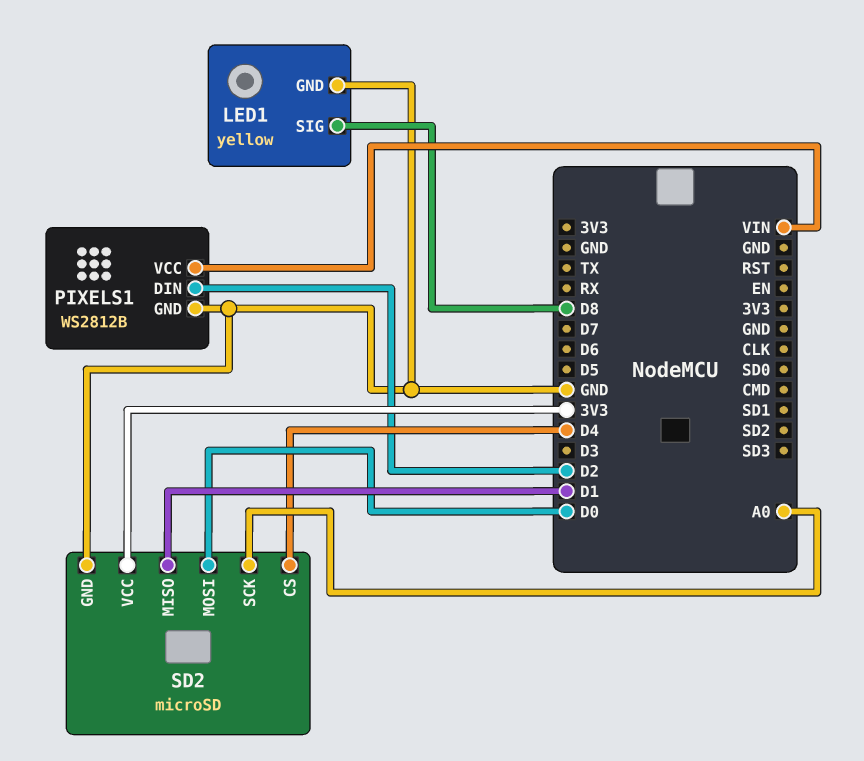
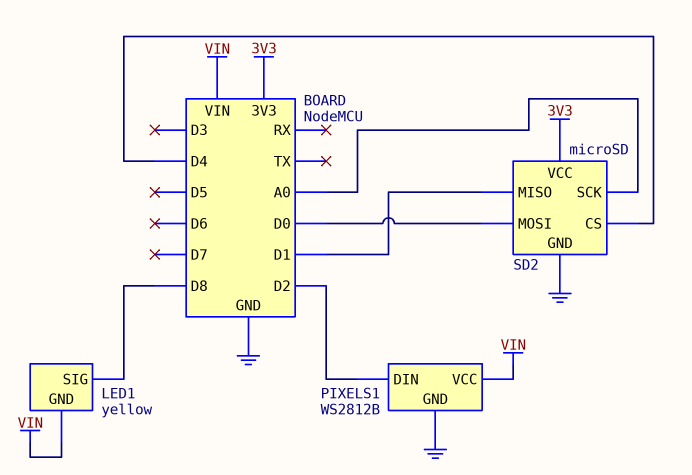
LED1 pin GND: GND -> VIN

